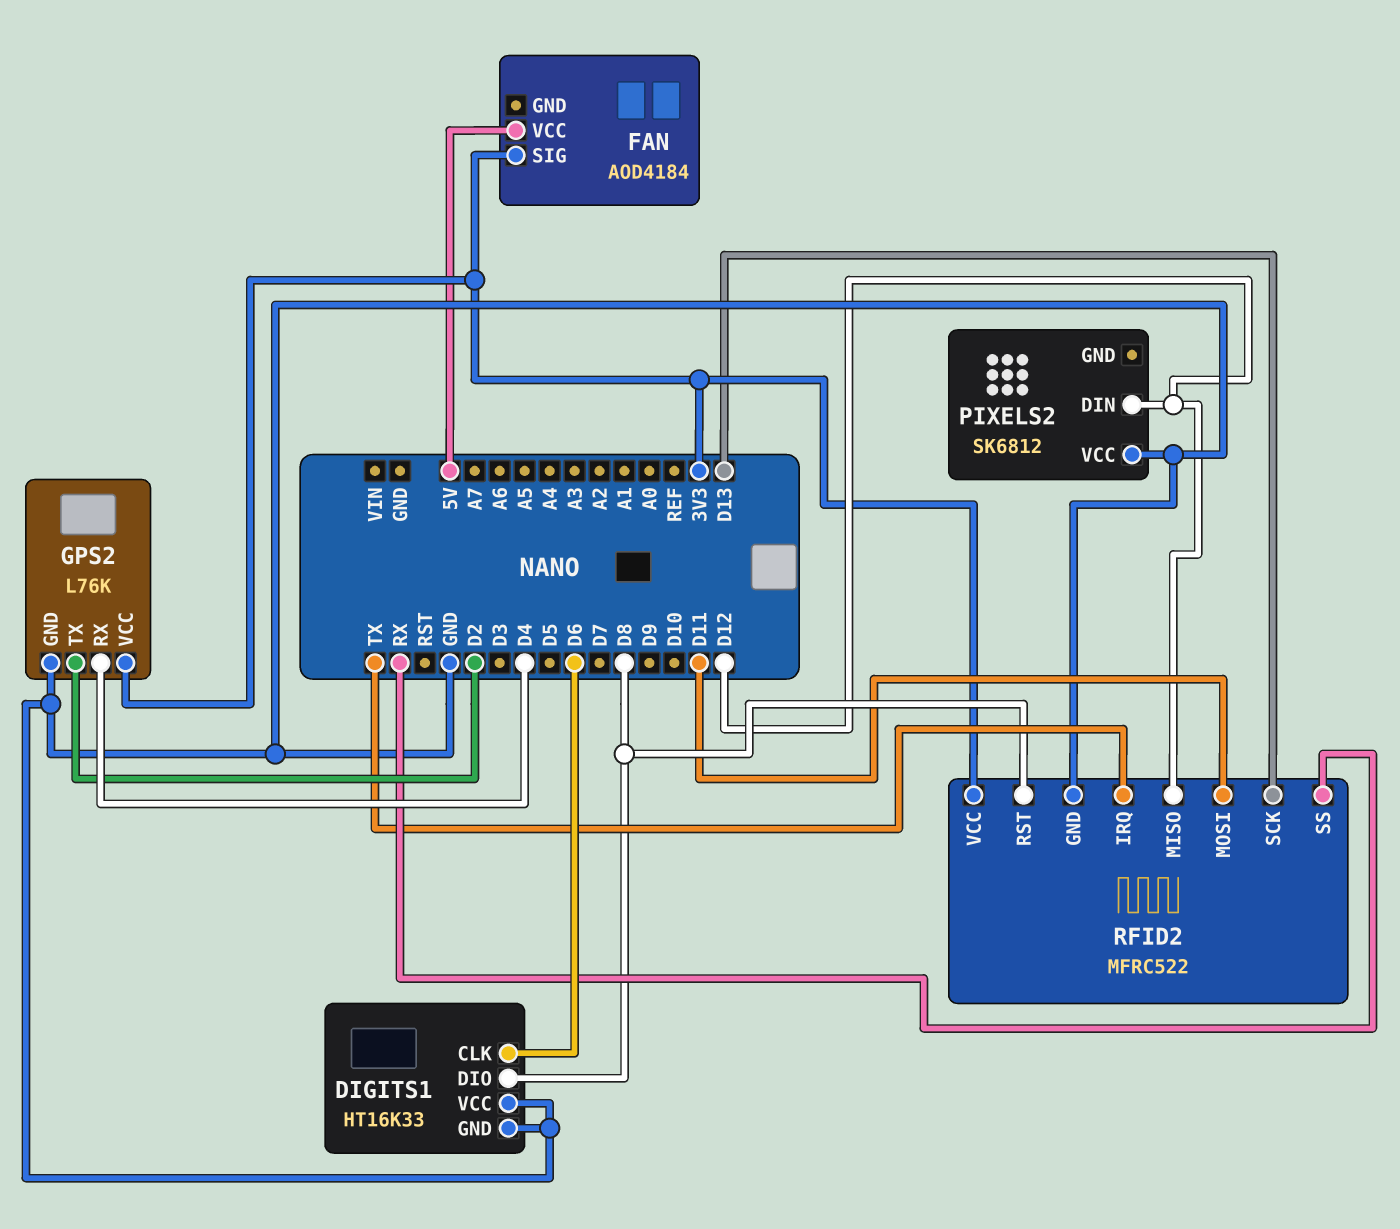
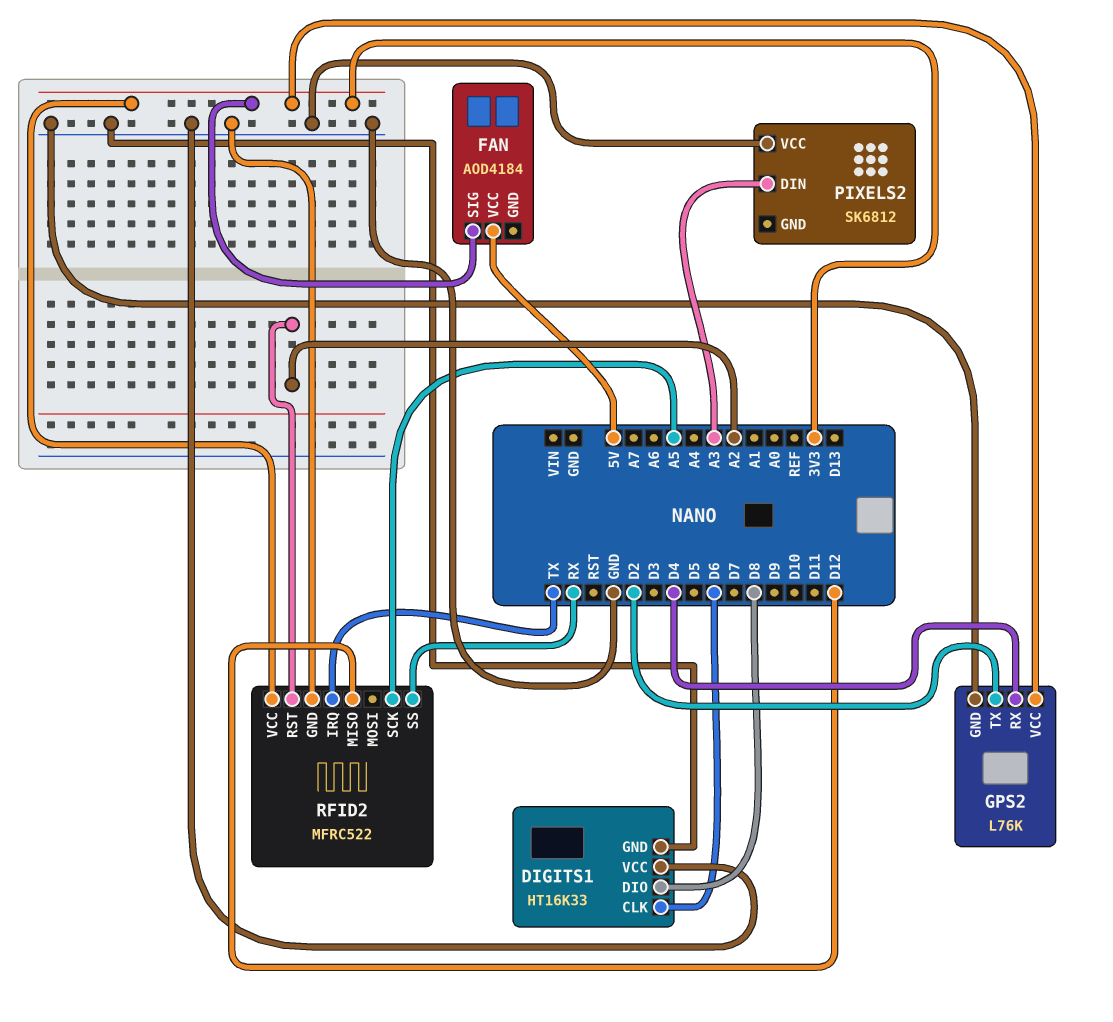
PIXELS2 pin DIN: D12 -> A3
RFID2 pin MOSI: D11 -> none
RFID2 pin RST: D8 -> A2
RFID2 pin SCK: D13 -> A5

